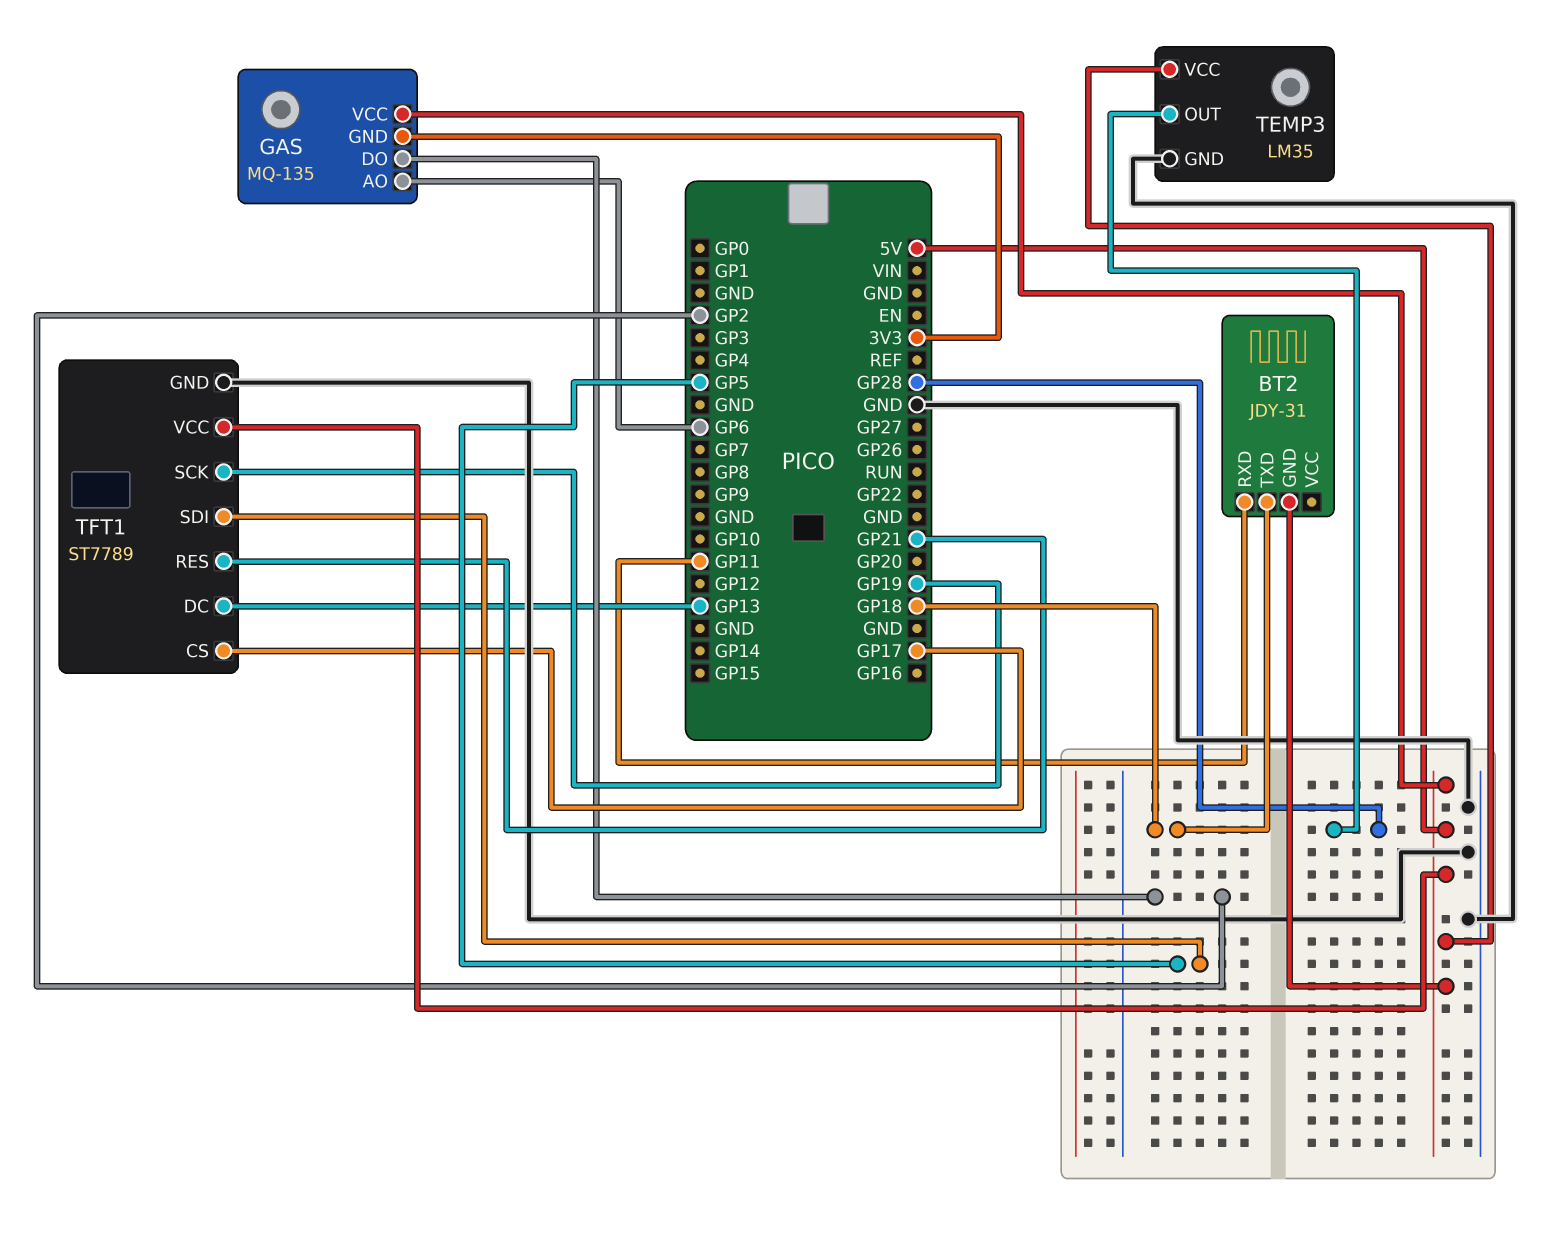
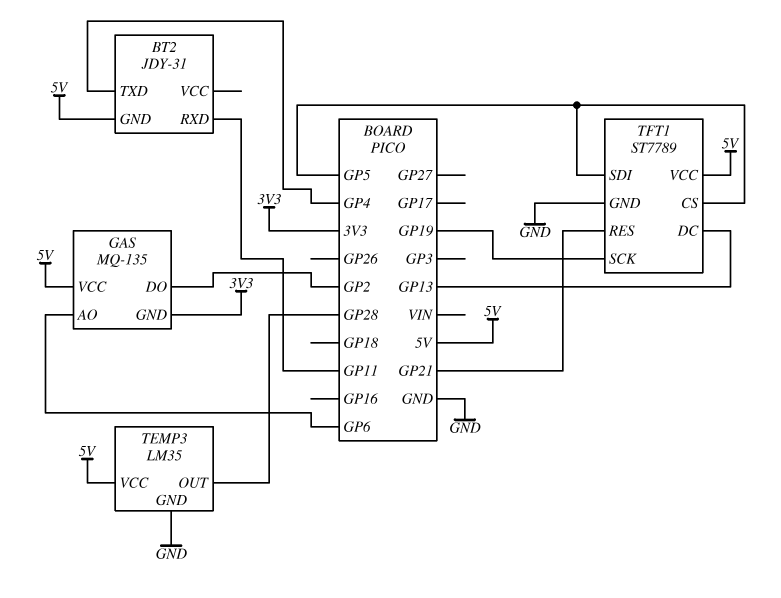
BT2 pin TXD: GP18 -> GP4
TFT1 pin CS: GP17 -> GP5

